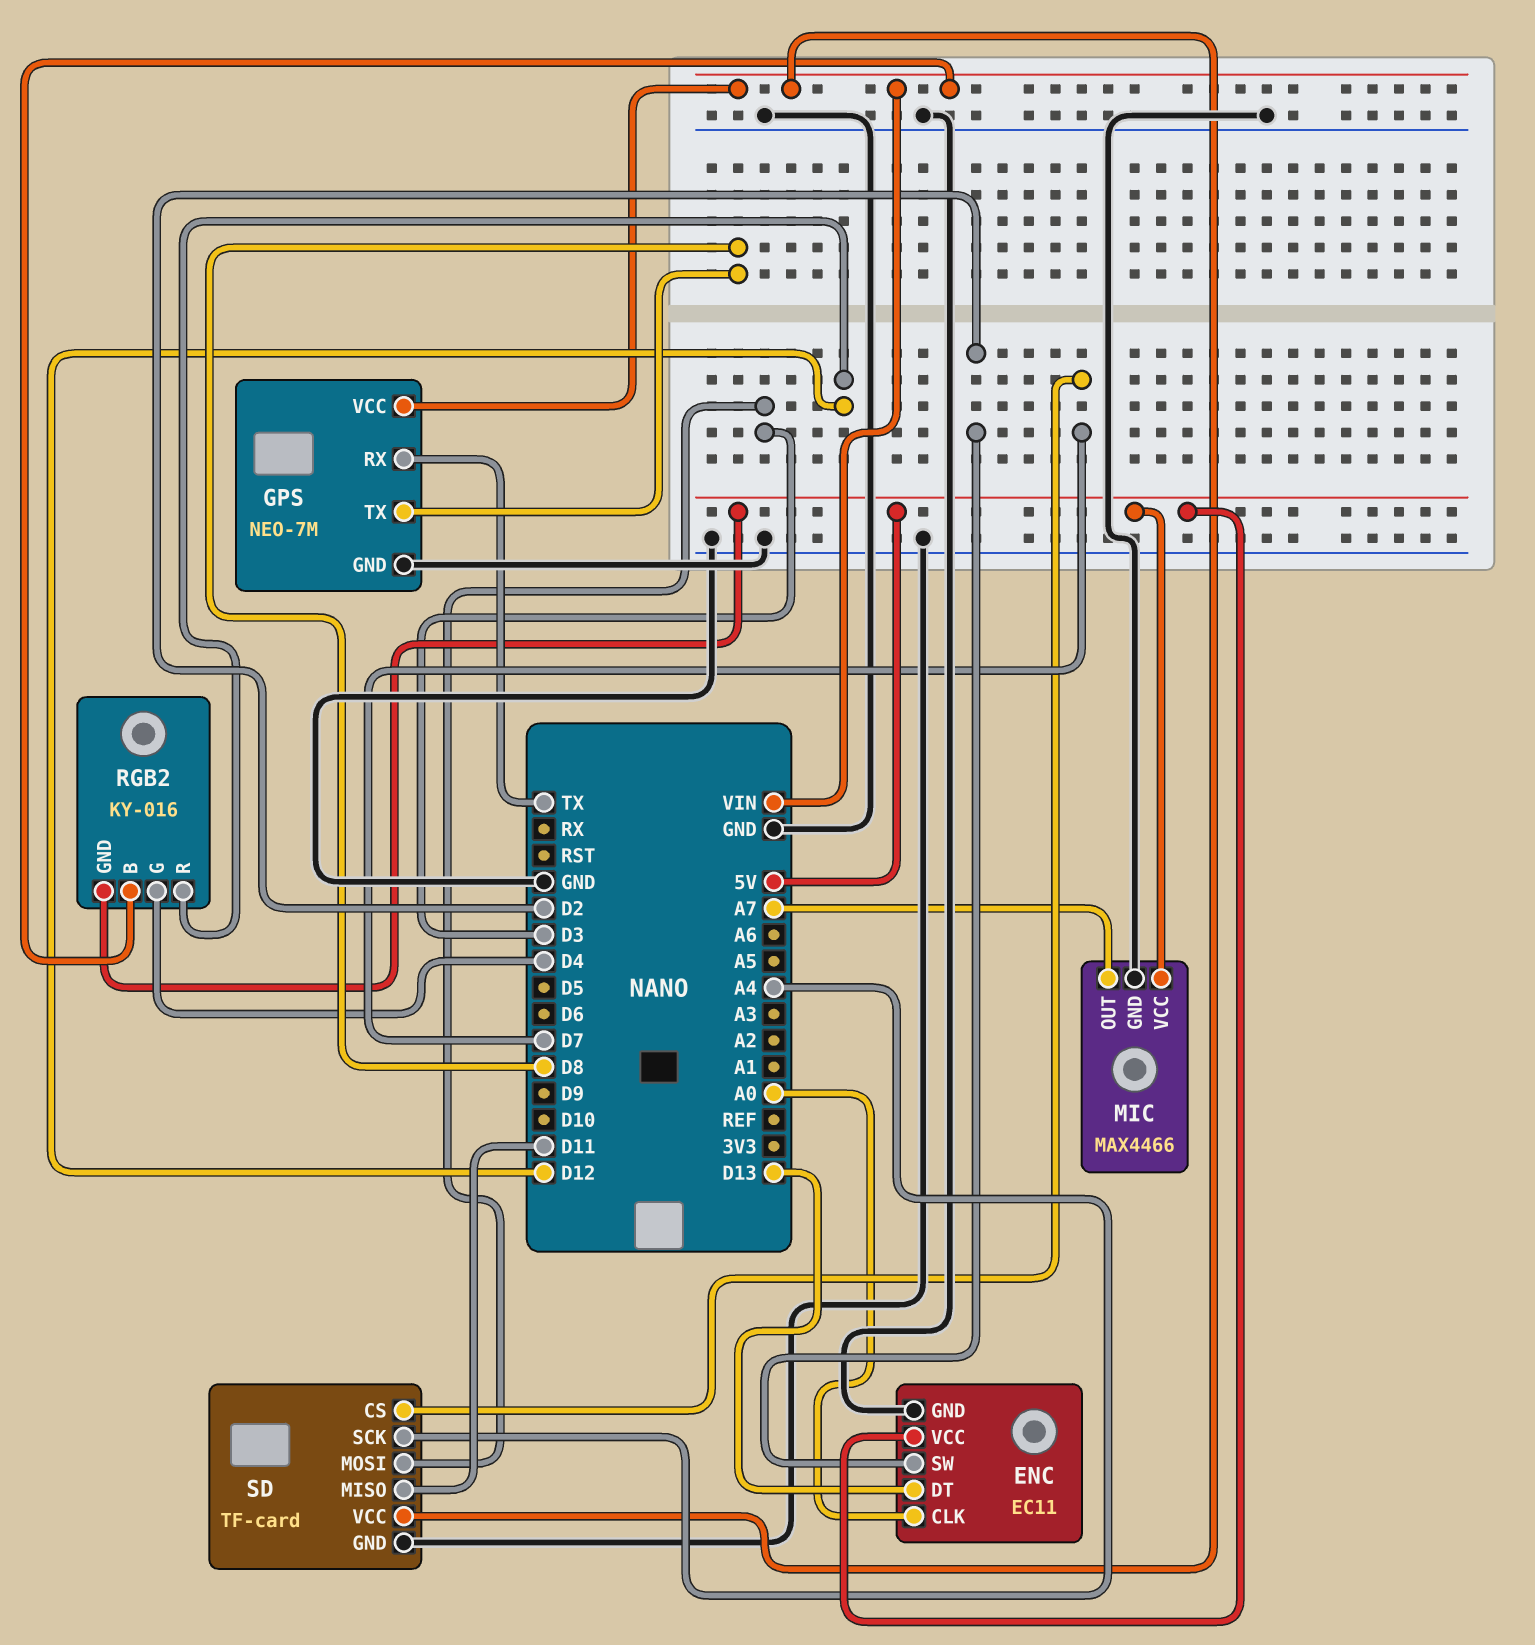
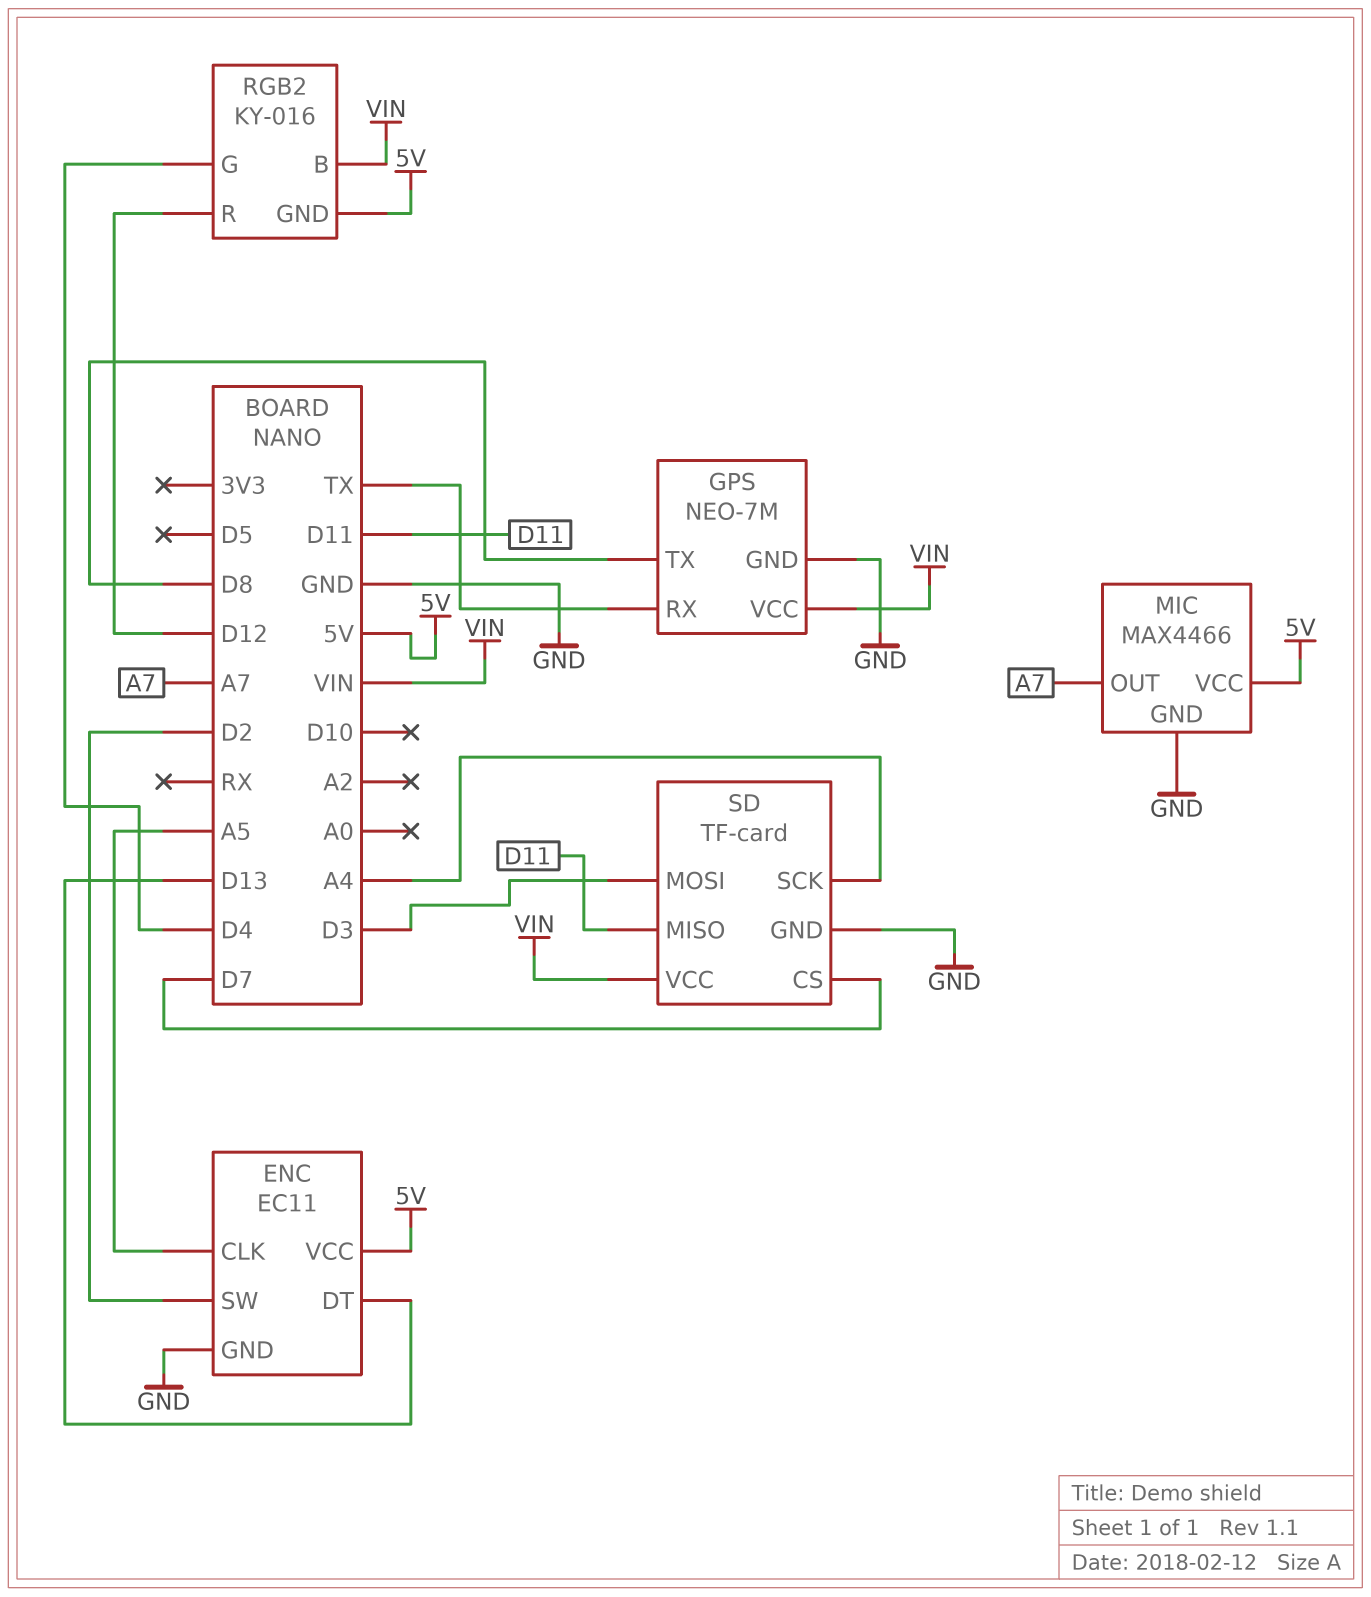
ENC pin CLK: A0 -> A5

